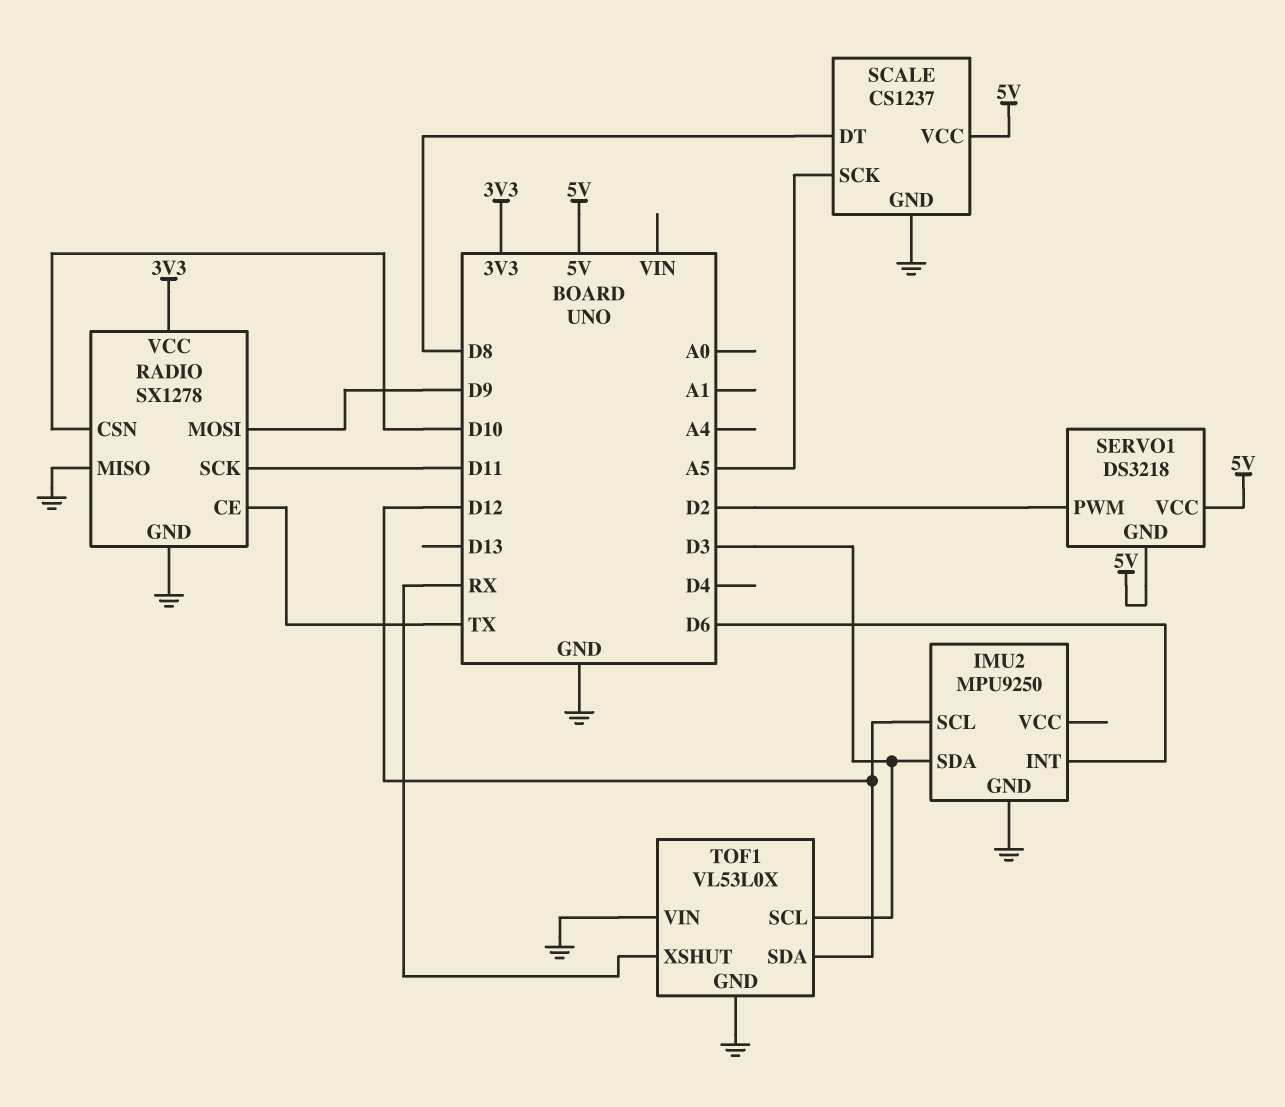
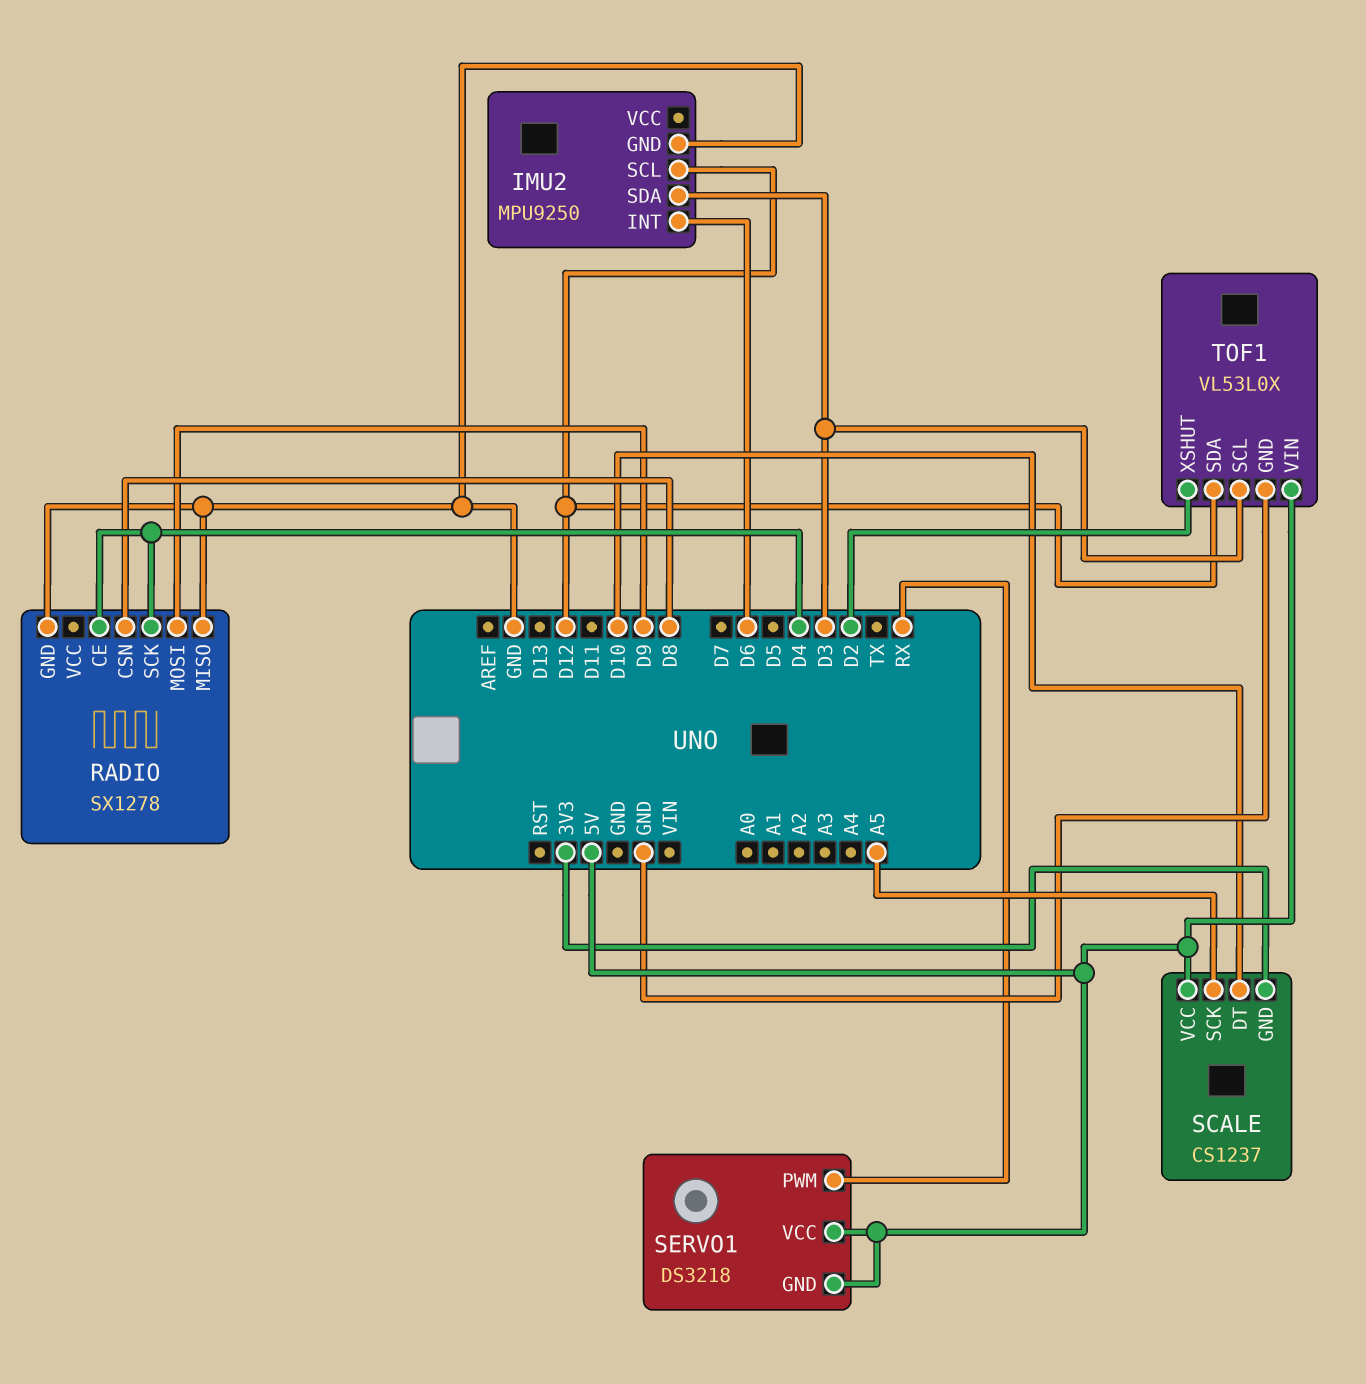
RADIO pin CE: TX -> D4
RADIO pin CSN: D10 -> D8
RADIO pin SCK: D11 -> D4
RADIO pin VCC: 3V3 -> none
SCALE pin DT: D8 -> D10
SCALE pin GND: GND -> 3V3
SERVO1 pin PWM: D2 -> RX
TOF1 pin VIN: GND -> 5V
TOF1 pin XSHUT: RX -> D2

